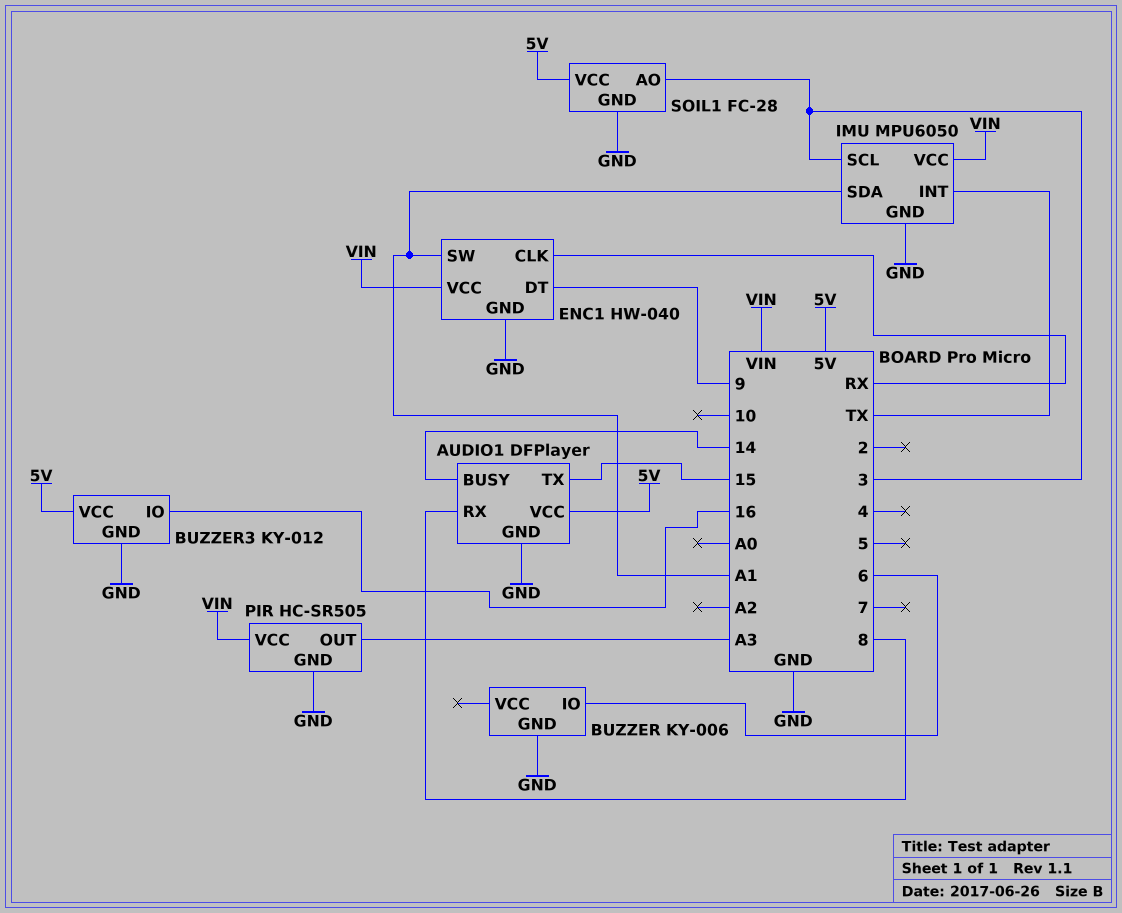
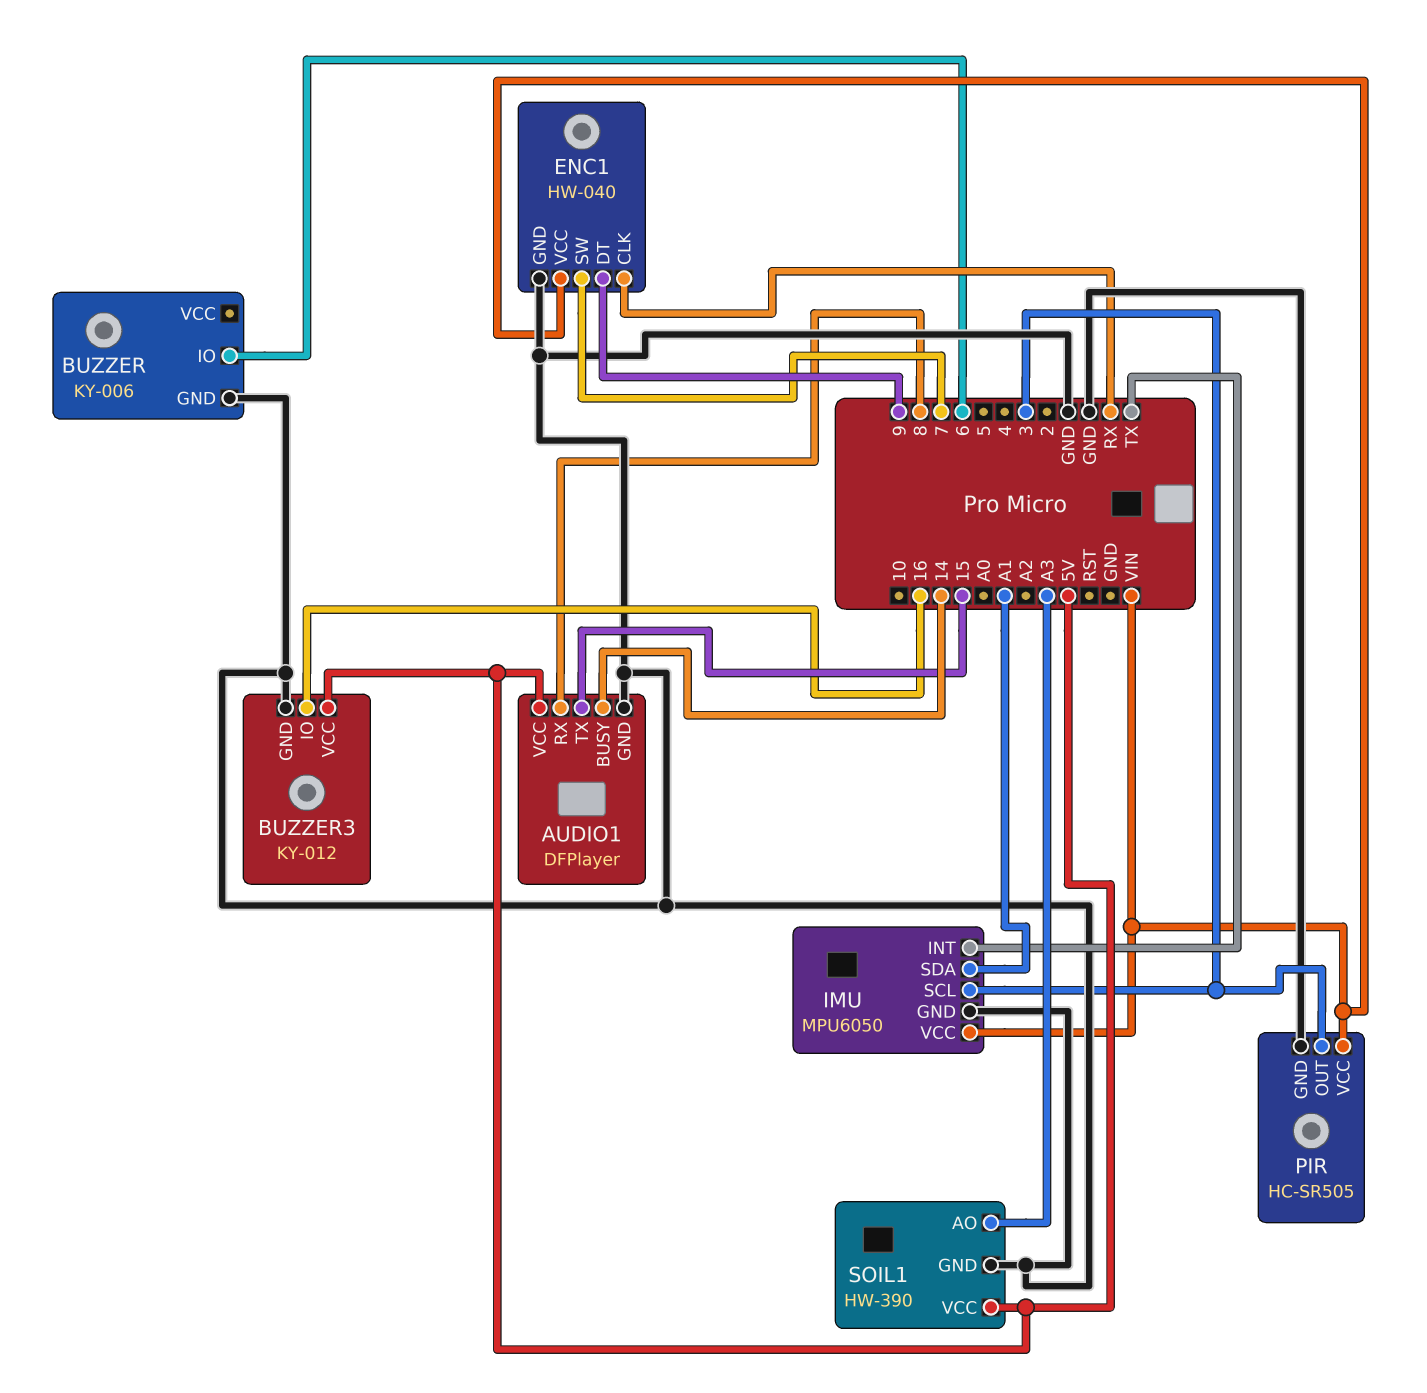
ENC1 pin SW: A1 -> 7
PIR pin OUT: A3 -> 3
SOIL1: FC-28 -> HW-390
SOIL1 pin AO: 3 -> A3

